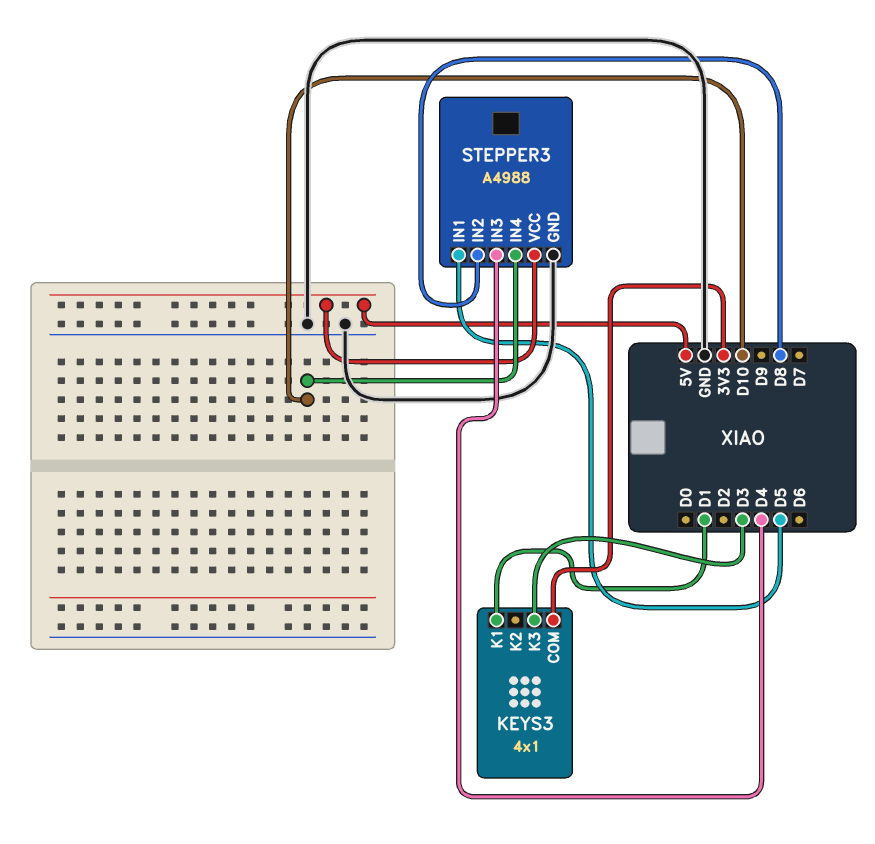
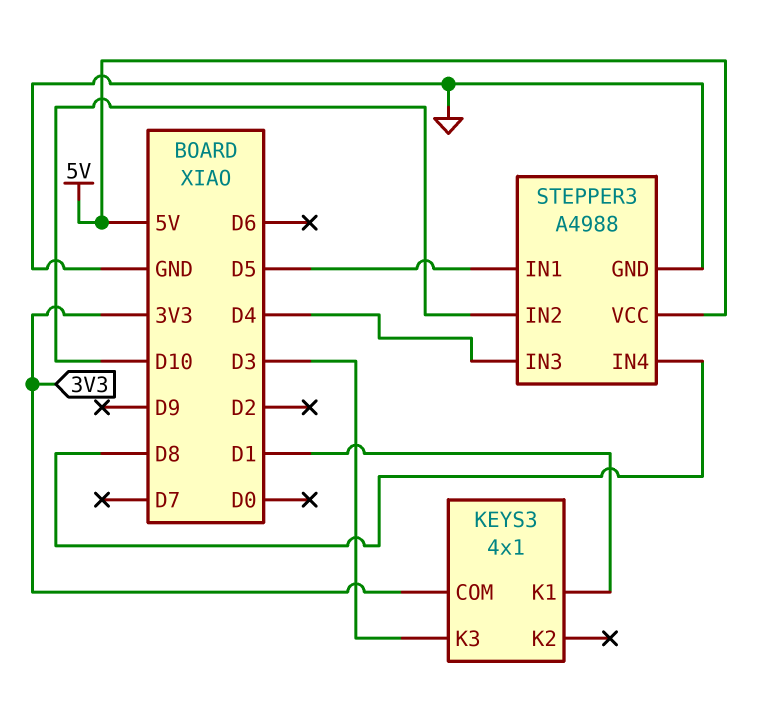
STEPPER3 pin IN2: D8 -> D10
STEPPER3 pin IN4: D10 -> D8

